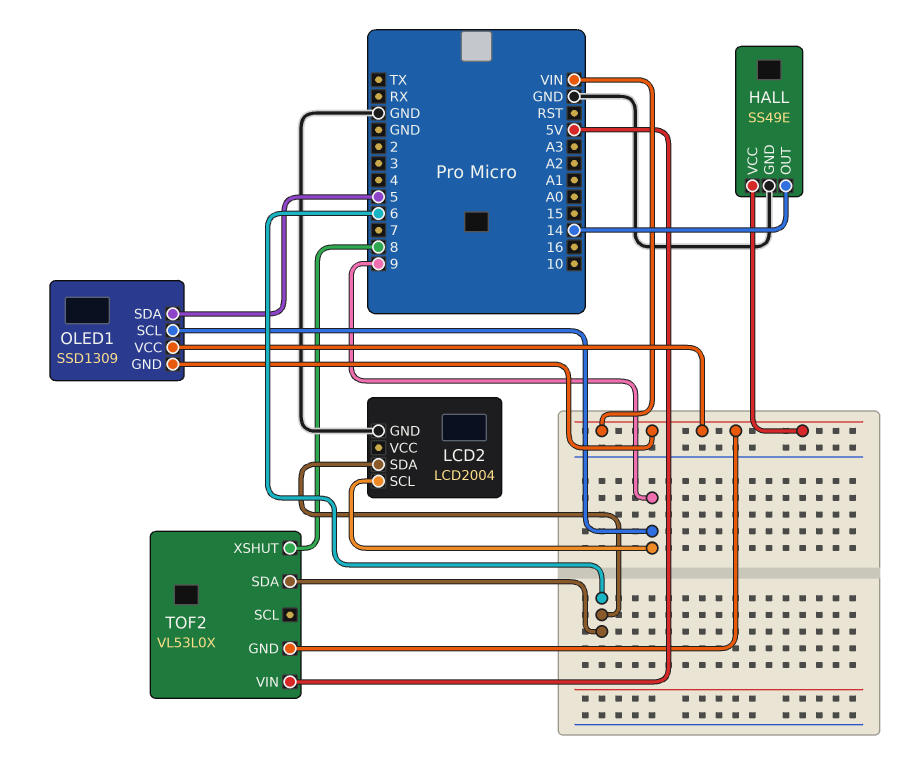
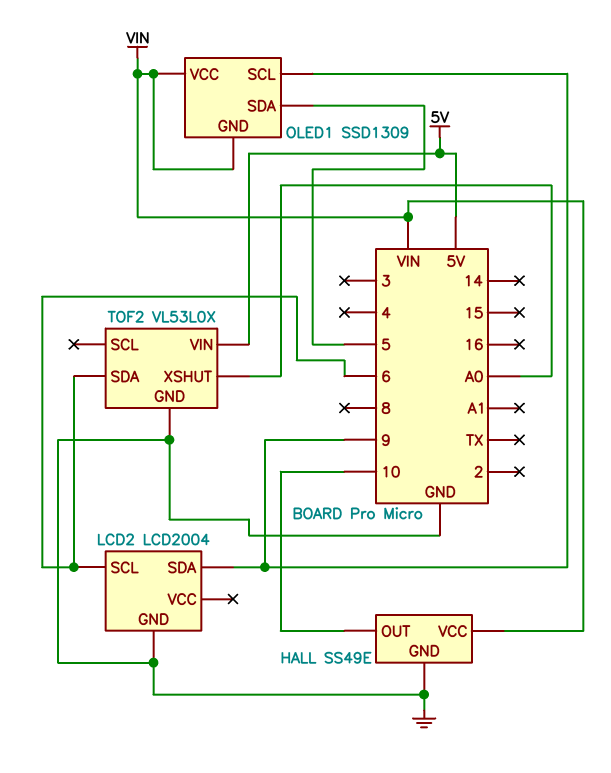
HALL pin OUT: 14 -> 10
LCD2 pin SCL: 9 -> 6
LCD2 pin SDA: 6 -> 9
TOF2 pin GND: VIN -> GND
TOF2 pin XSHUT: 8 -> A0

